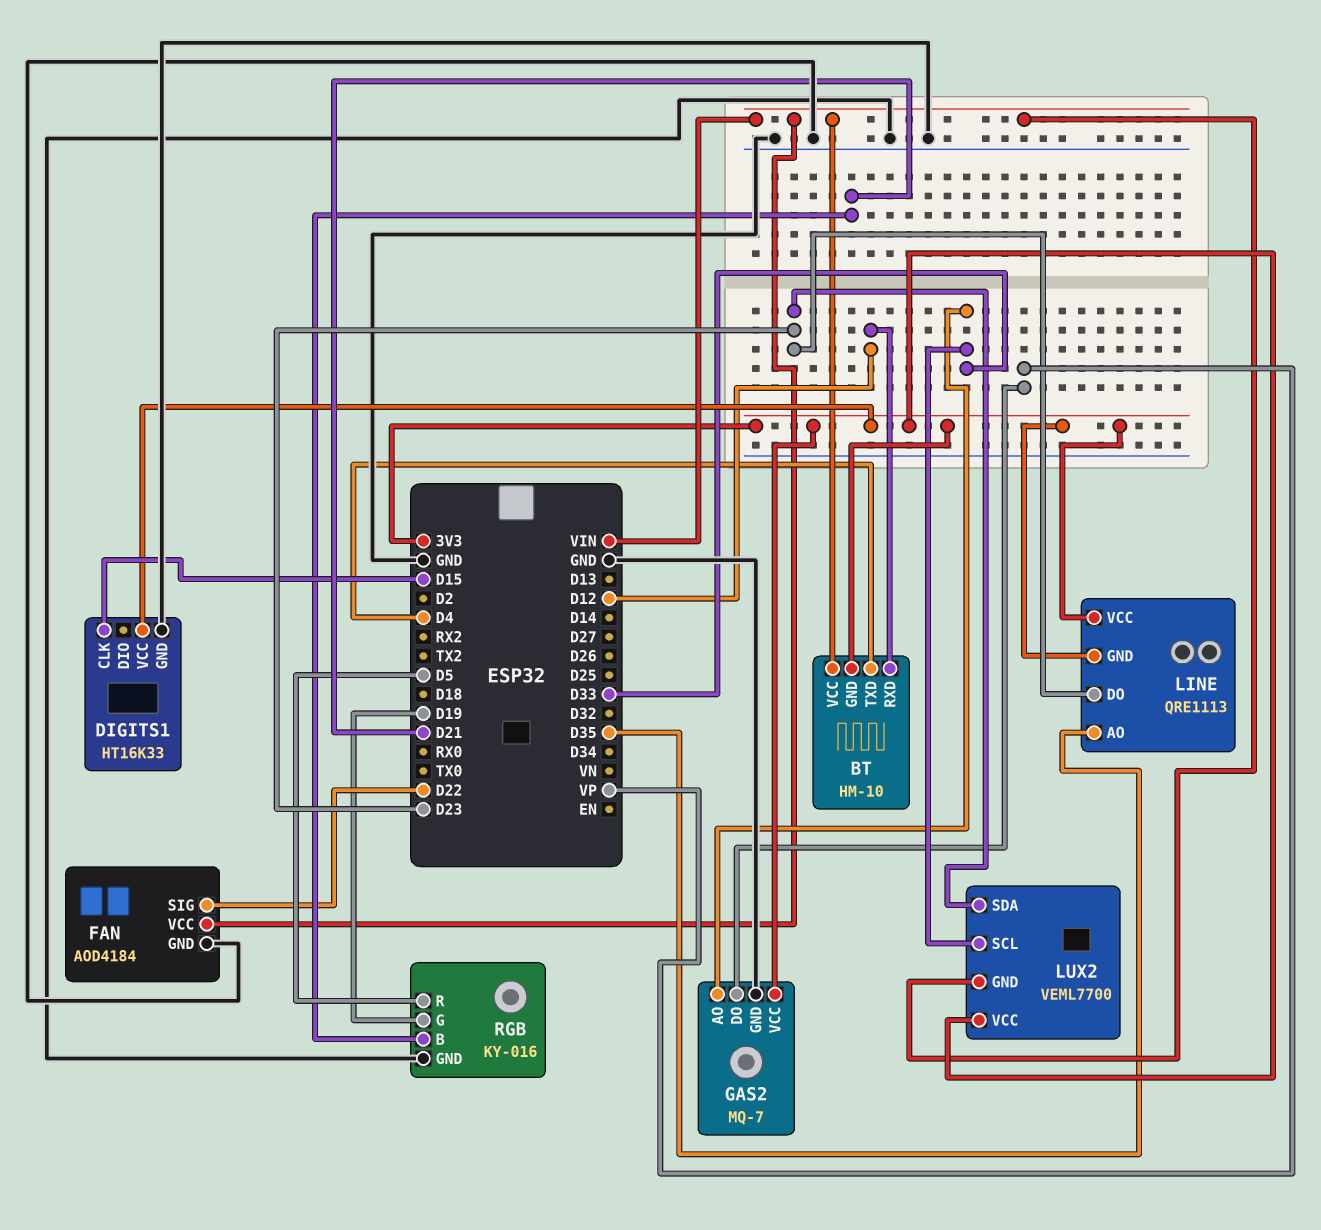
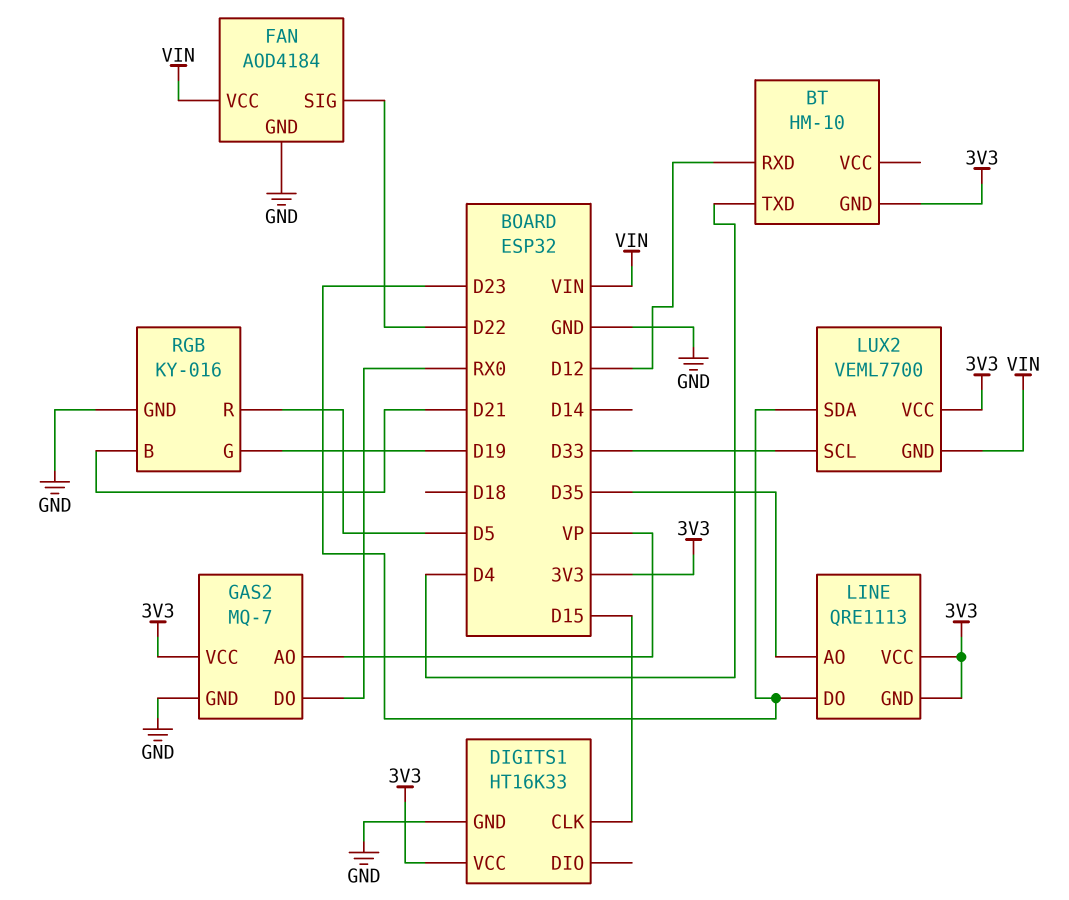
BT pin VCC: VIN -> none
GAS2 pin AO: D33 -> VP
GAS2 pin DO: VP -> RX0

